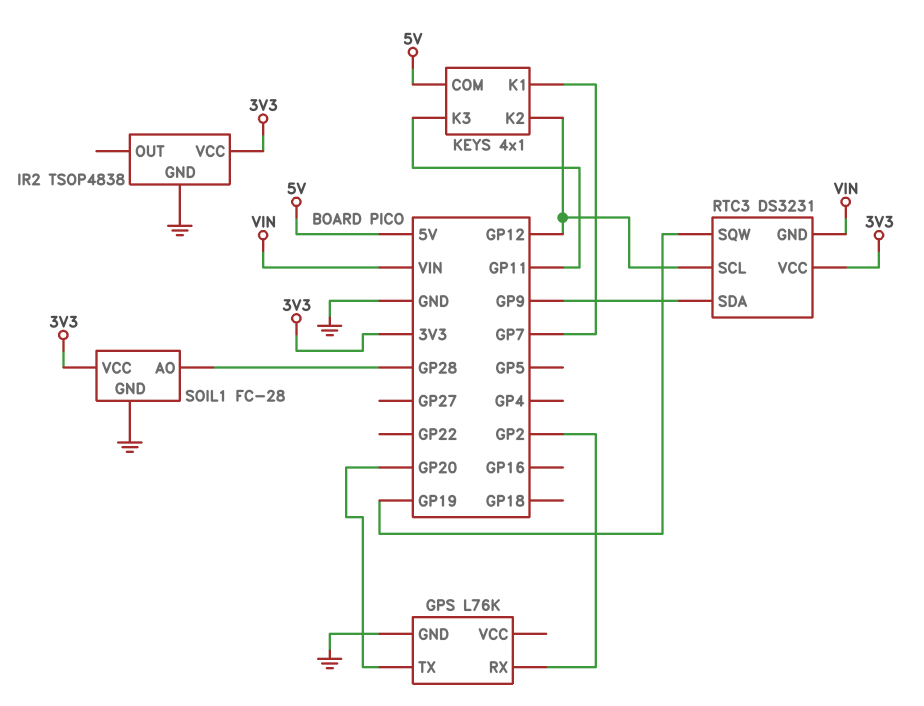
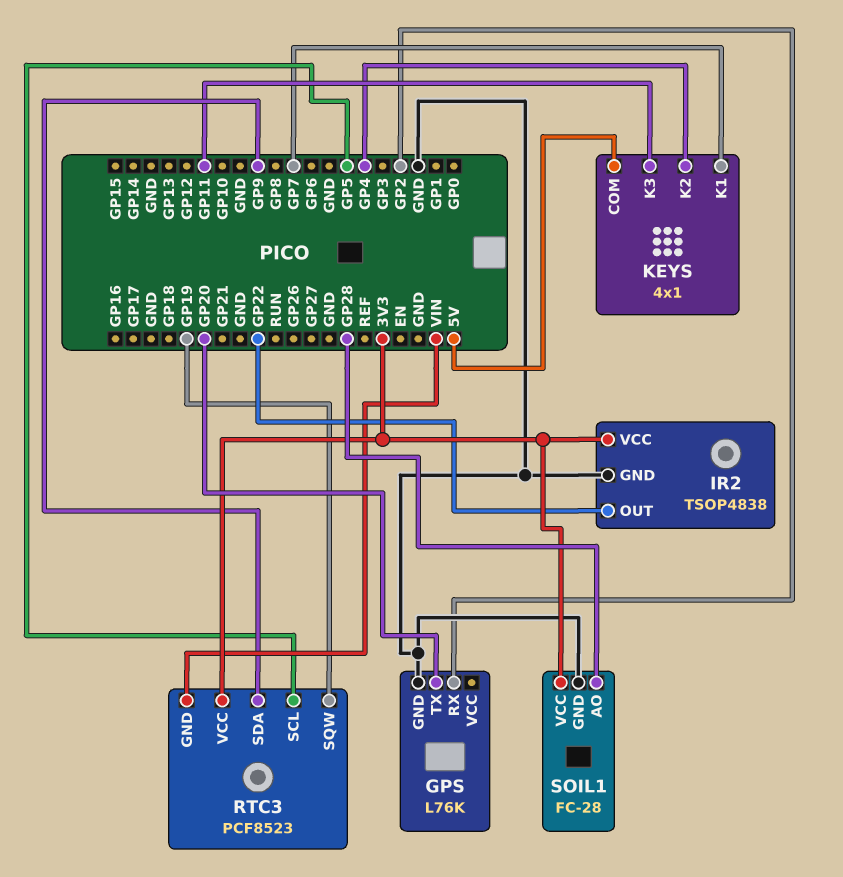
IR2 pin OUT: none -> GP22
KEYS pin K2: GP12 -> GP4
RTC3: DS3231 -> PCF8523
RTC3 pin SCL: GP12 -> GP5

